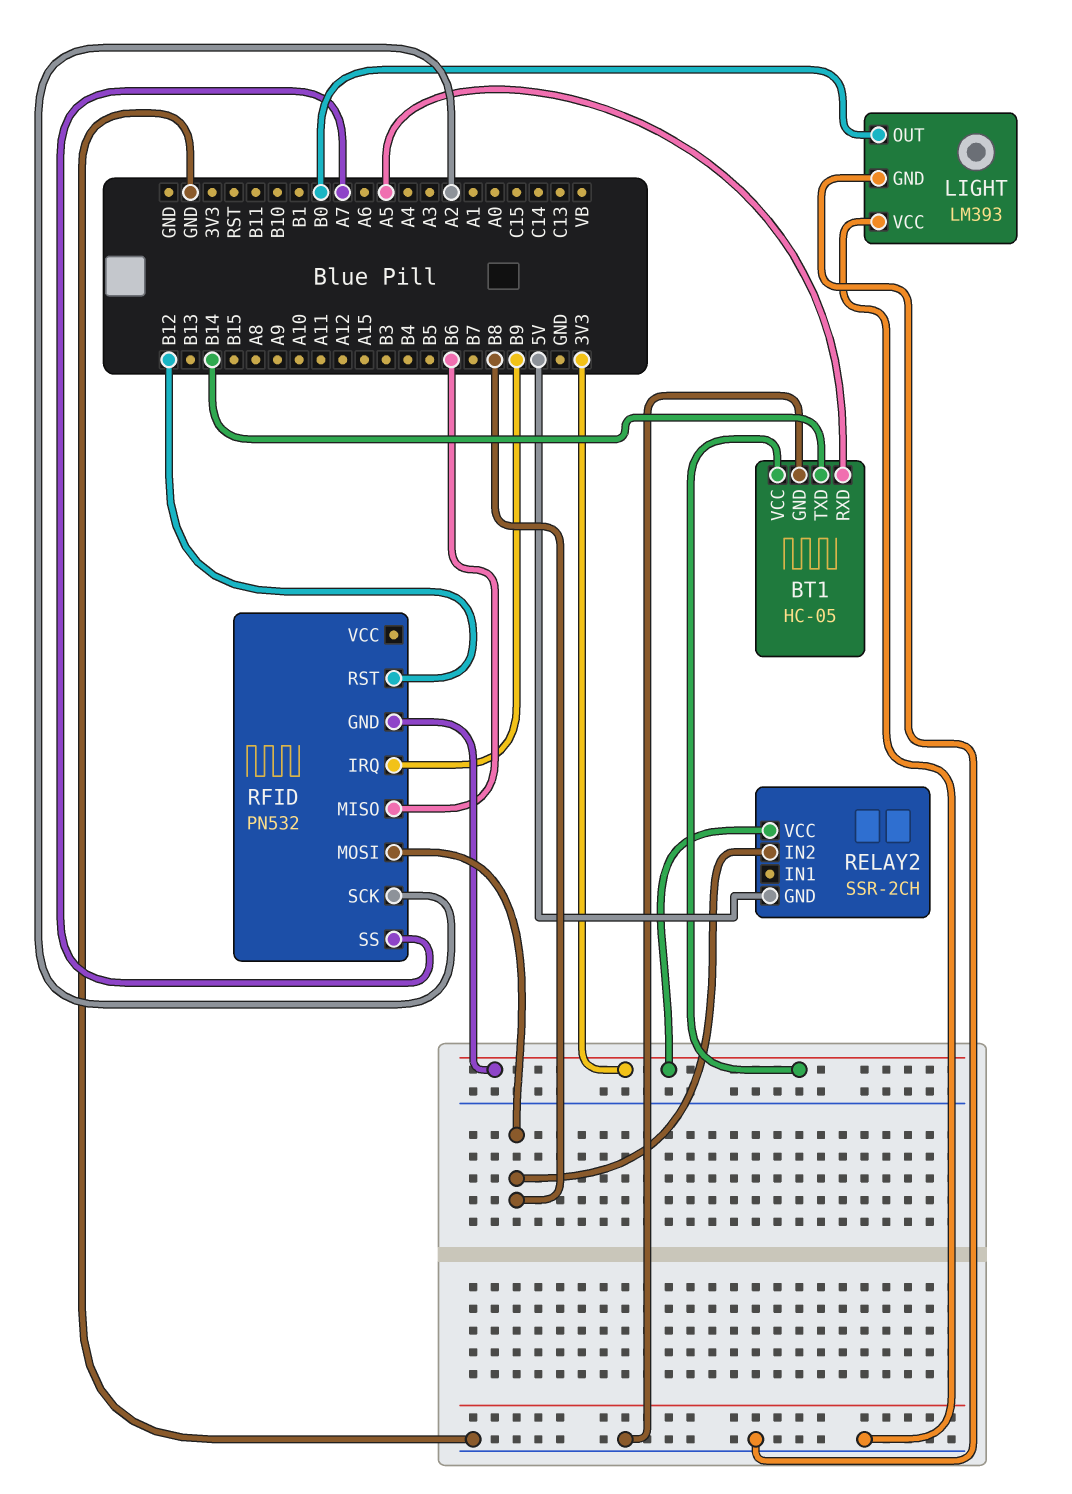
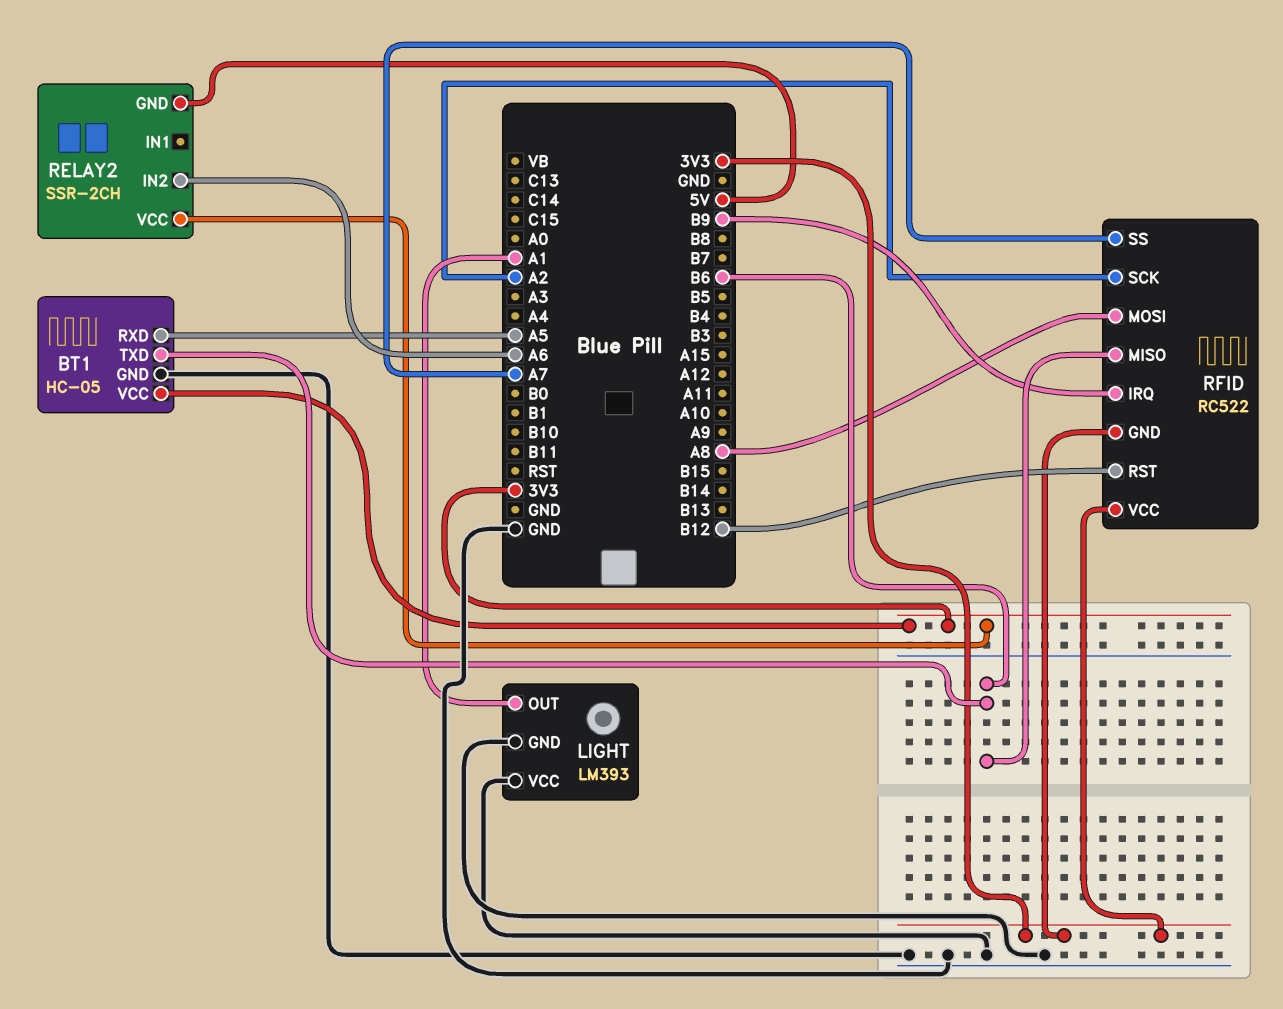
BT1 pin TXD: B14 -> B6
LIGHT pin OUT: B0 -> A1
RELAY2 pin IN2: B8 -> A6
RFID: PN532 -> RC522
RFID pin MOSI: B8 -> A8
RFID pin VCC: none -> 3V3

